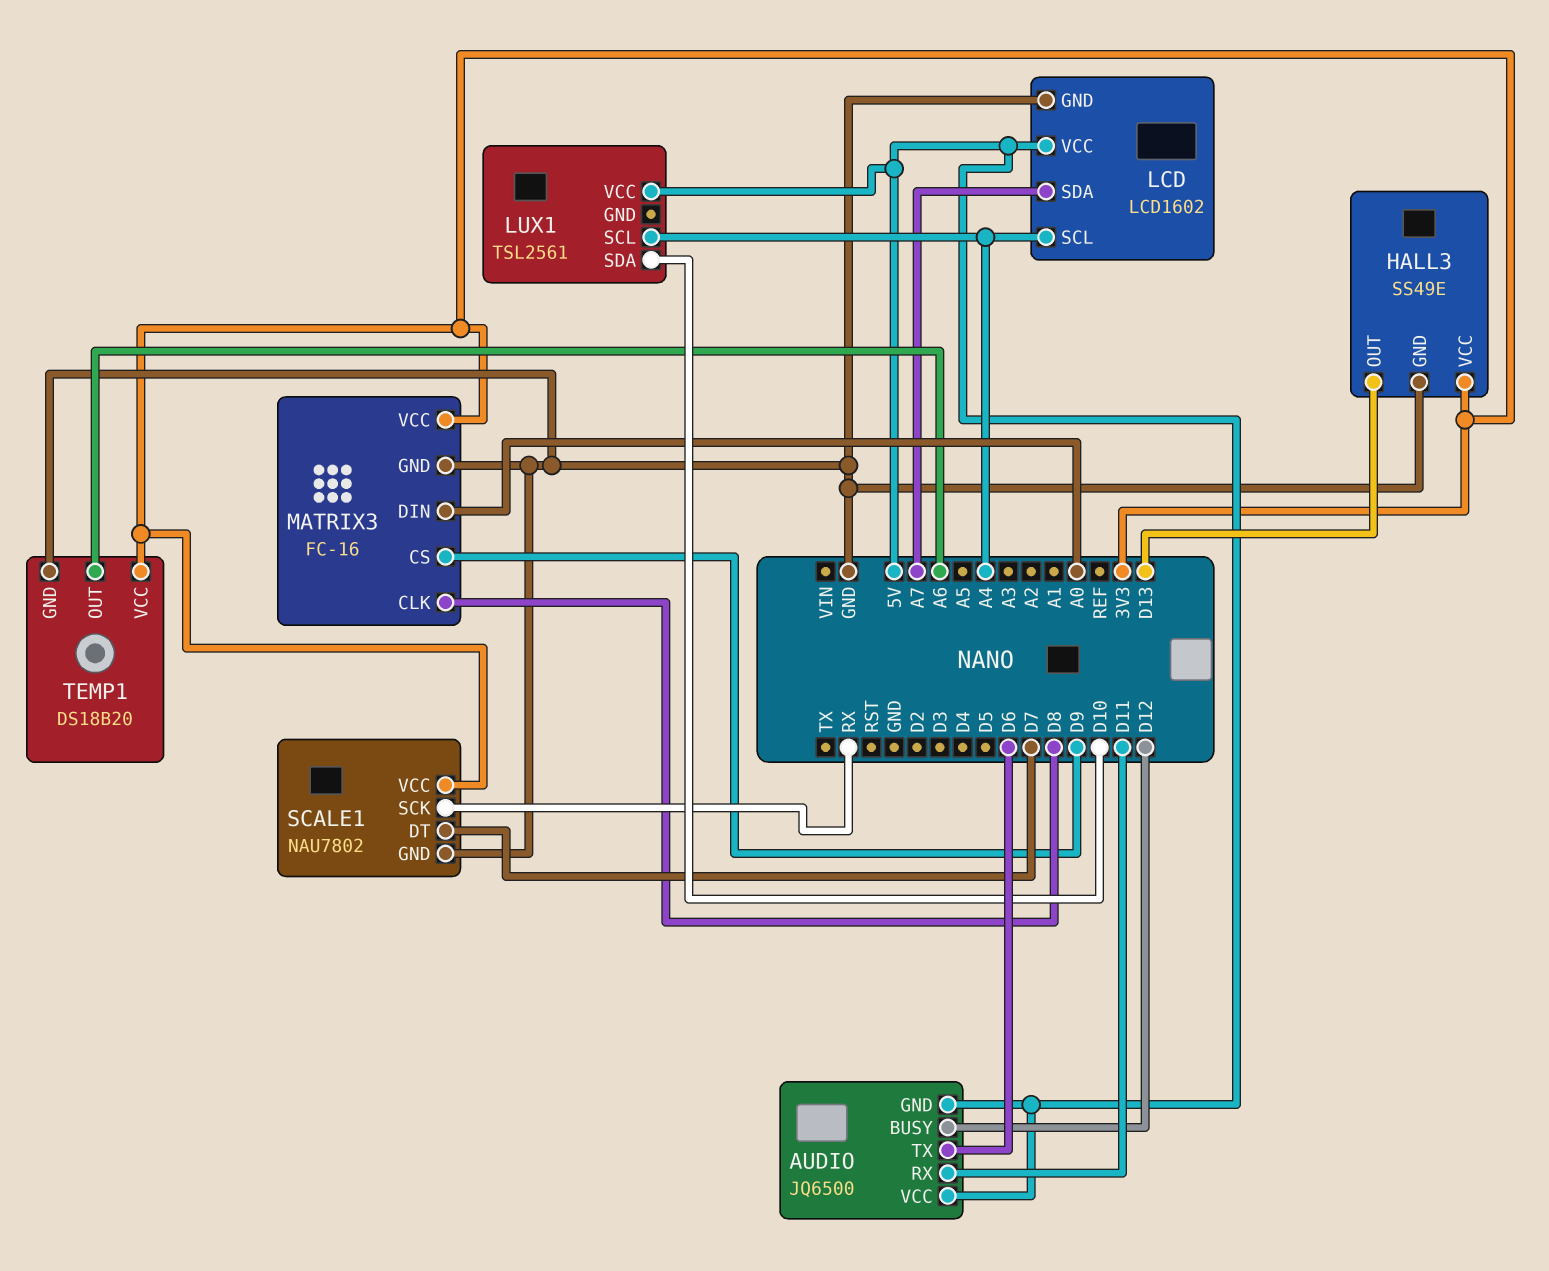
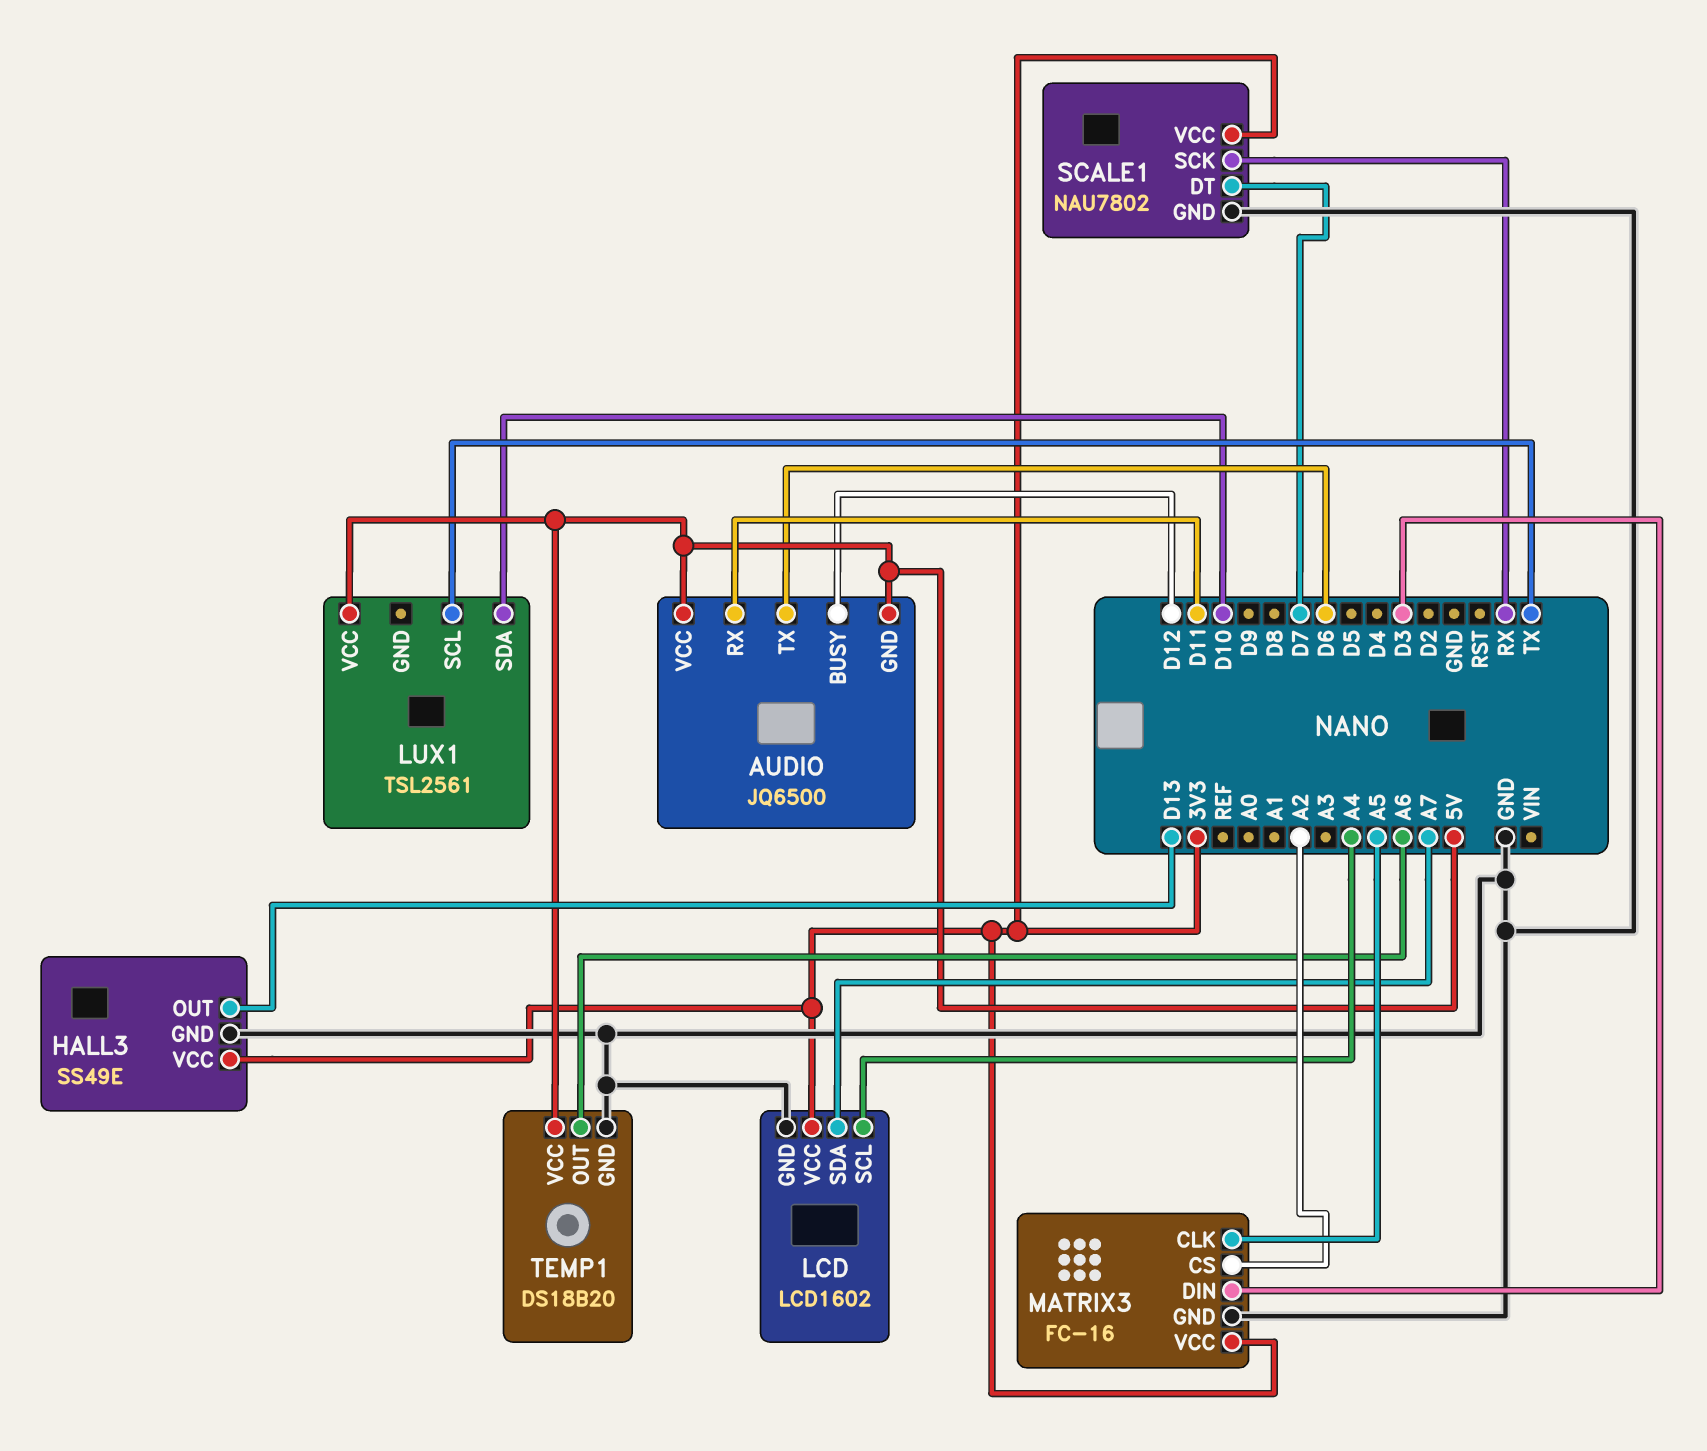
LCD pin VCC: 5V -> 3V3
LUX1 pin SCL: A4 -> TX
MATRIX3 pin CLK: D8 -> A5
MATRIX3 pin CS: D9 -> A2
MATRIX3 pin DIN: A0 -> D3
TEMP1 pin VCC: 3V3 -> 5V

